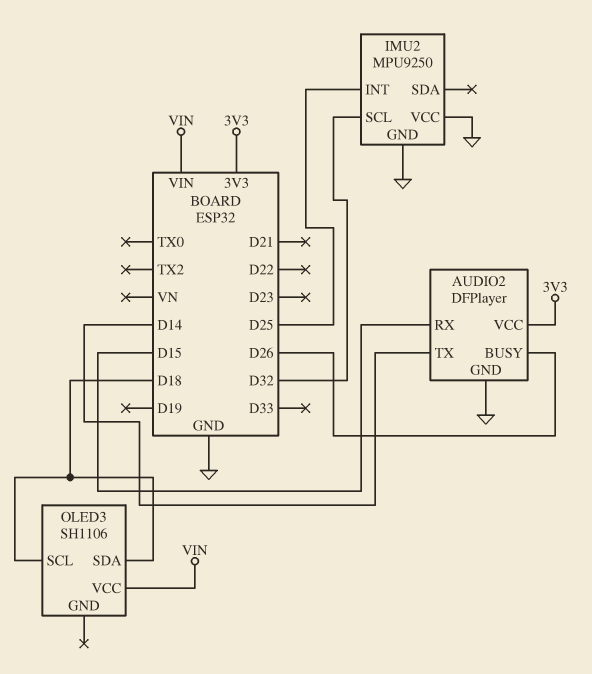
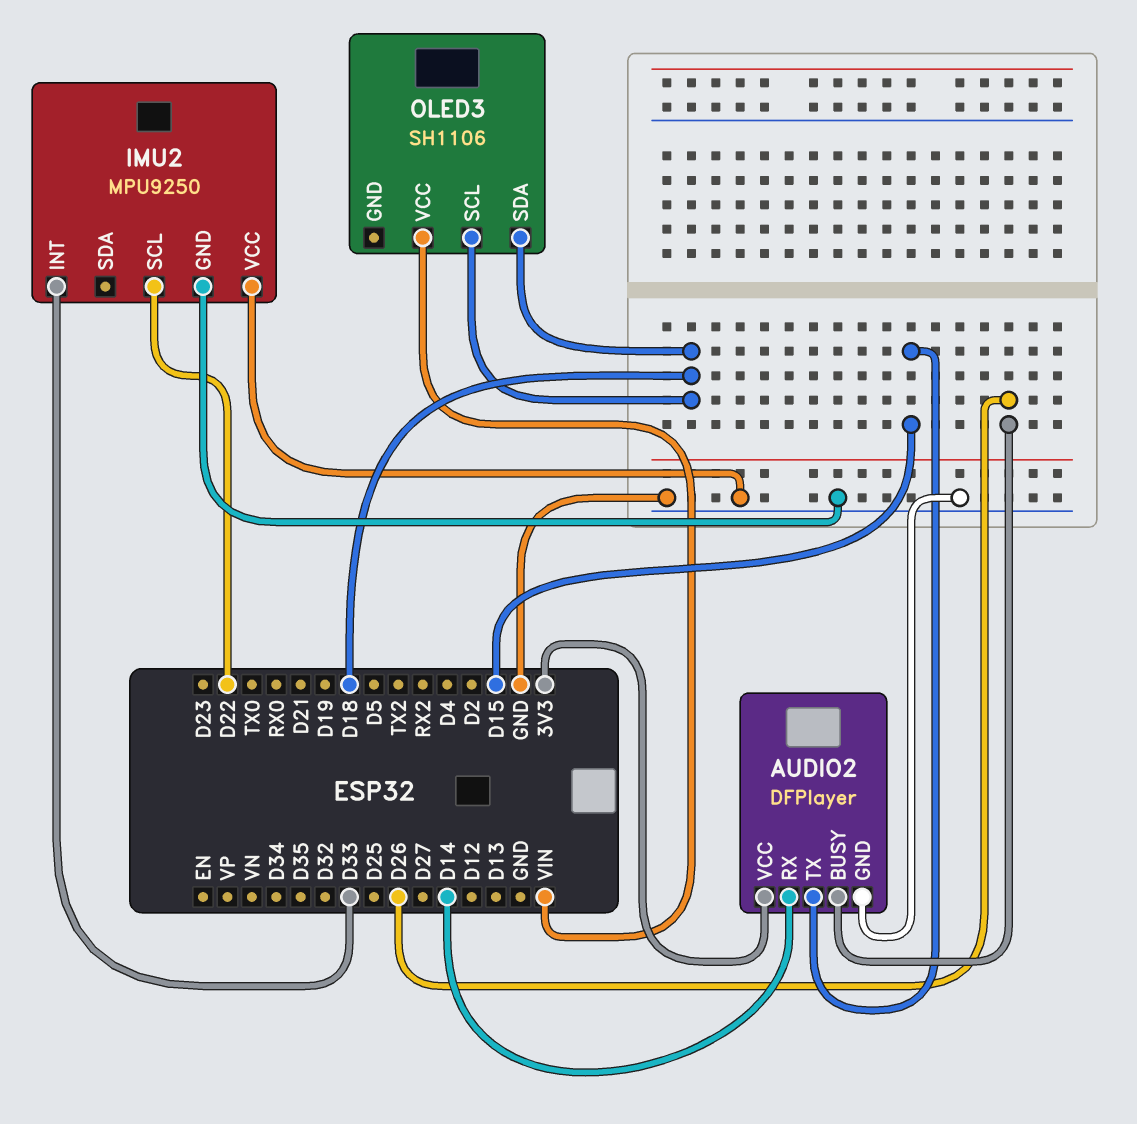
AUDIO2 pin RX: D15 -> D14
AUDIO2 pin TX: D14 -> D15
IMU2 pin INT: D25 -> D33
IMU2 pin SCL: D32 -> D22

